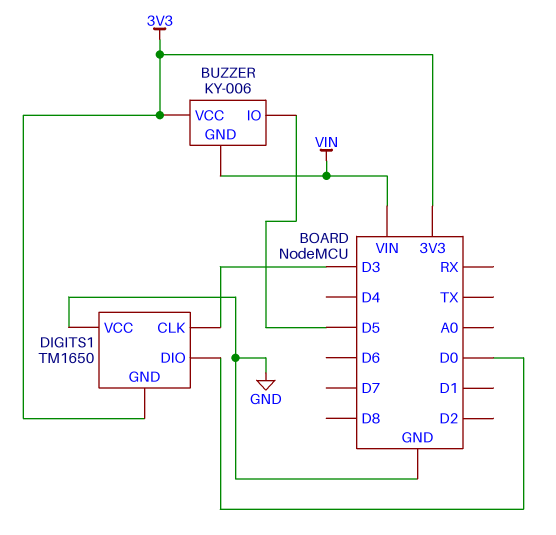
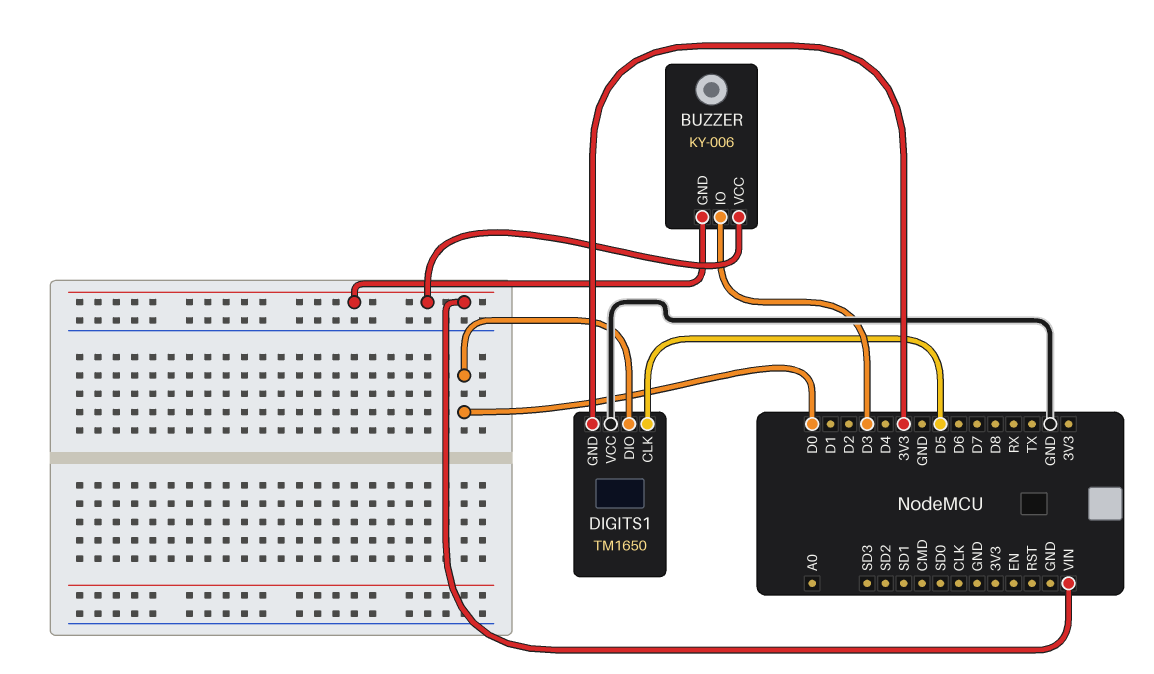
BUZZER pin IO: D5 -> D3
BUZZER pin VCC: 3V3 -> VIN
DIGITS1 pin CLK: D3 -> D5

